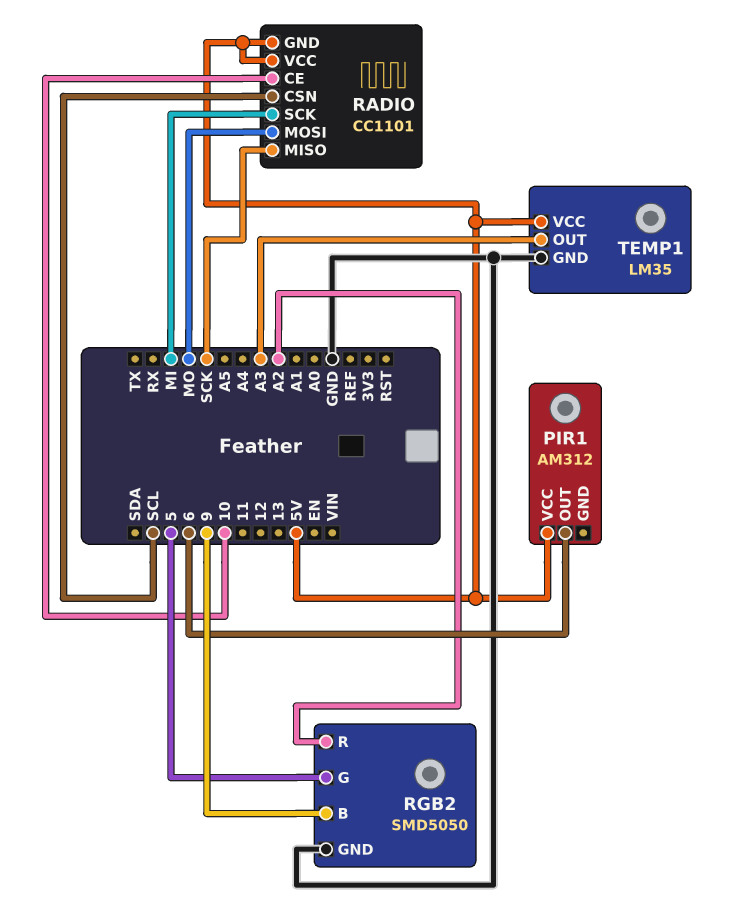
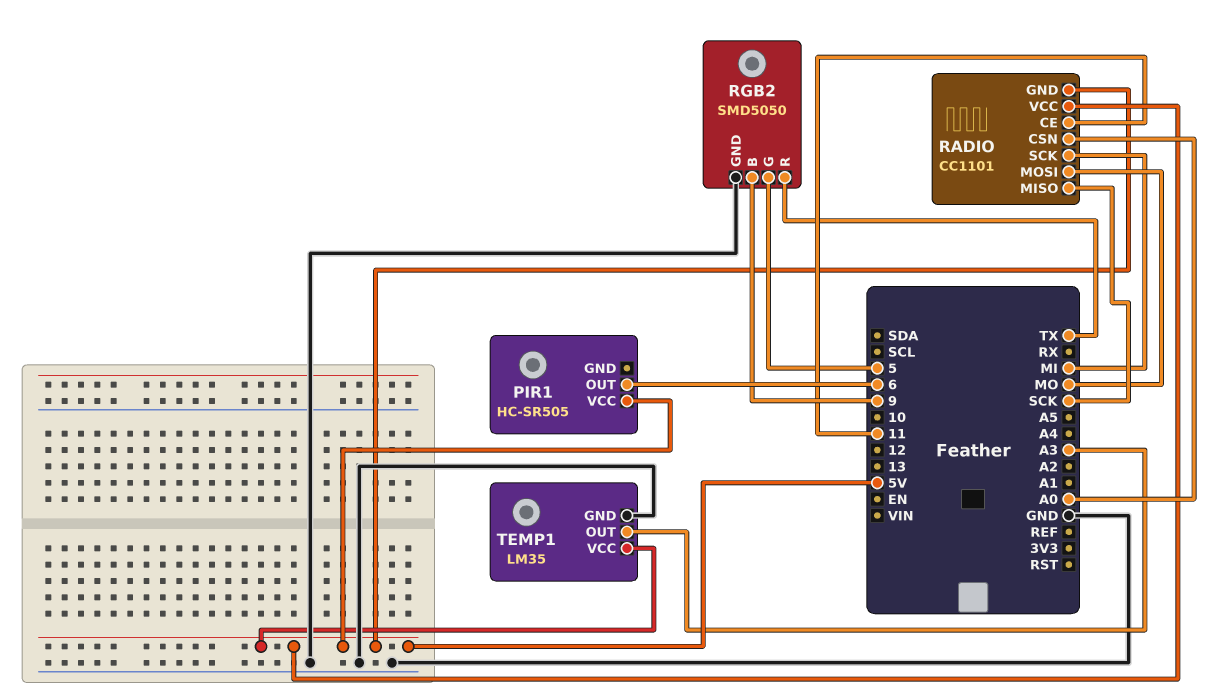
PIR1: AM312 -> HC-SR505
RADIO pin CE: 10 -> 11
RADIO pin CSN: SCL -> A0
RGB2 pin R: A2 -> TX

